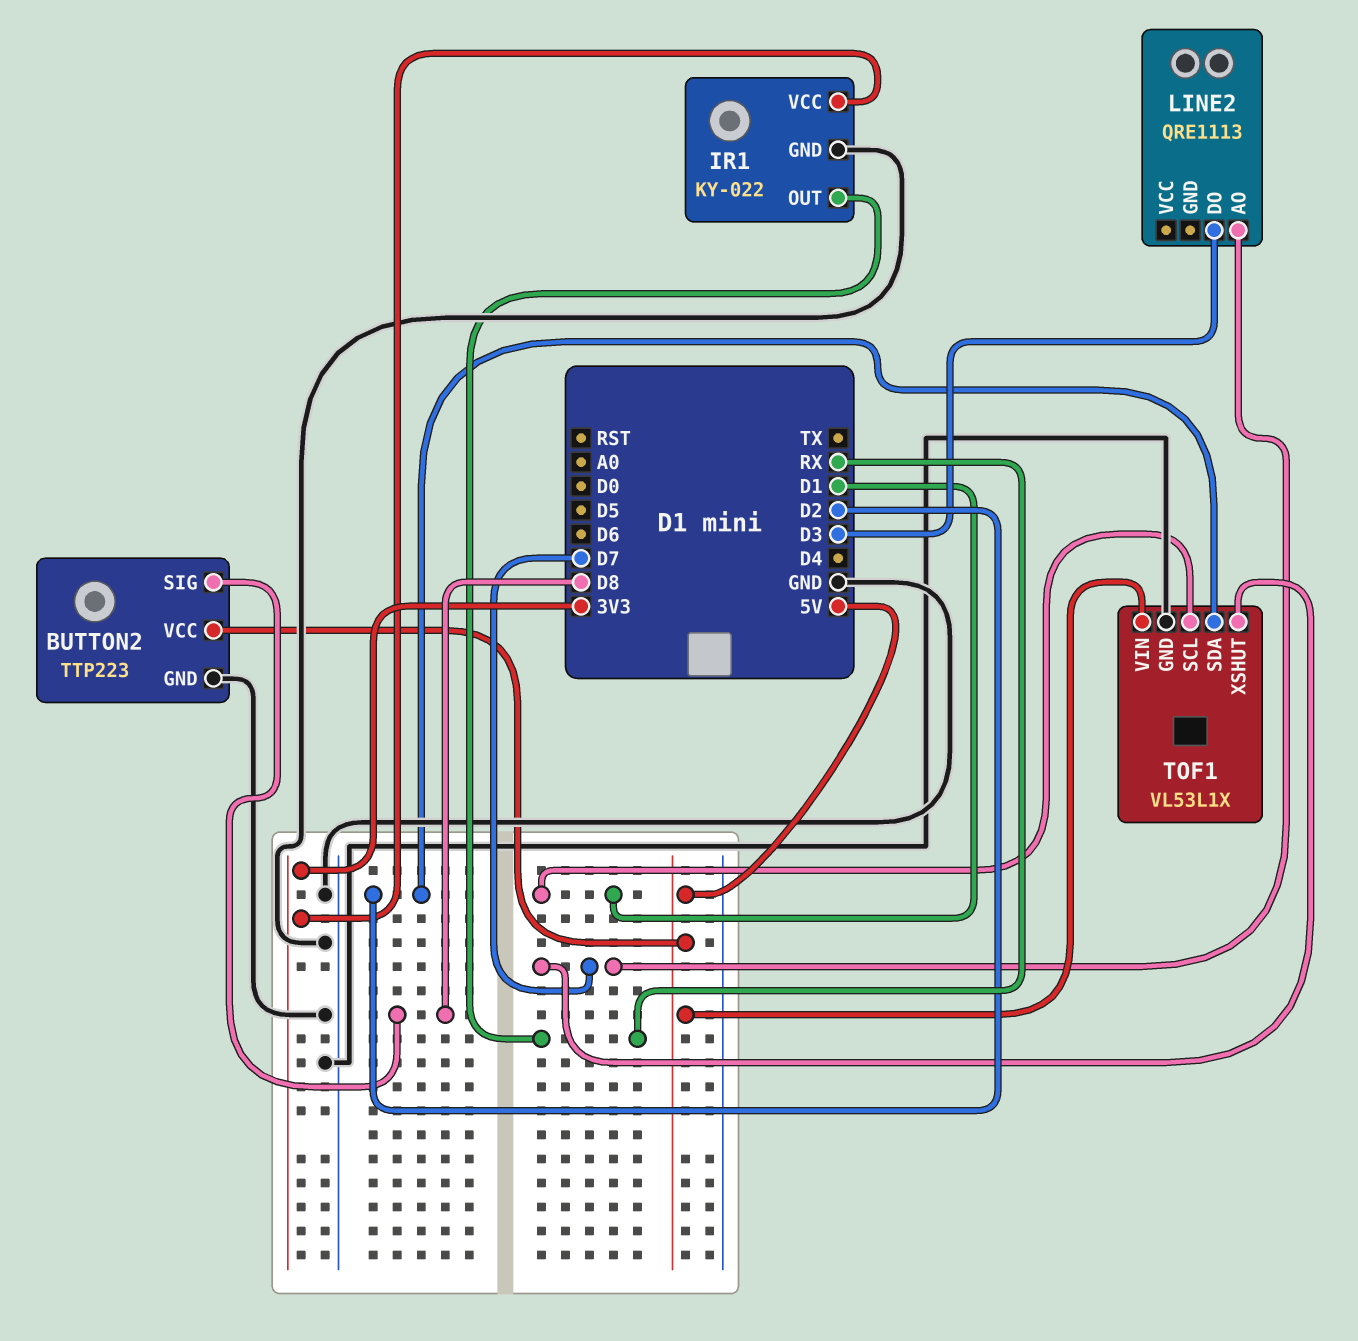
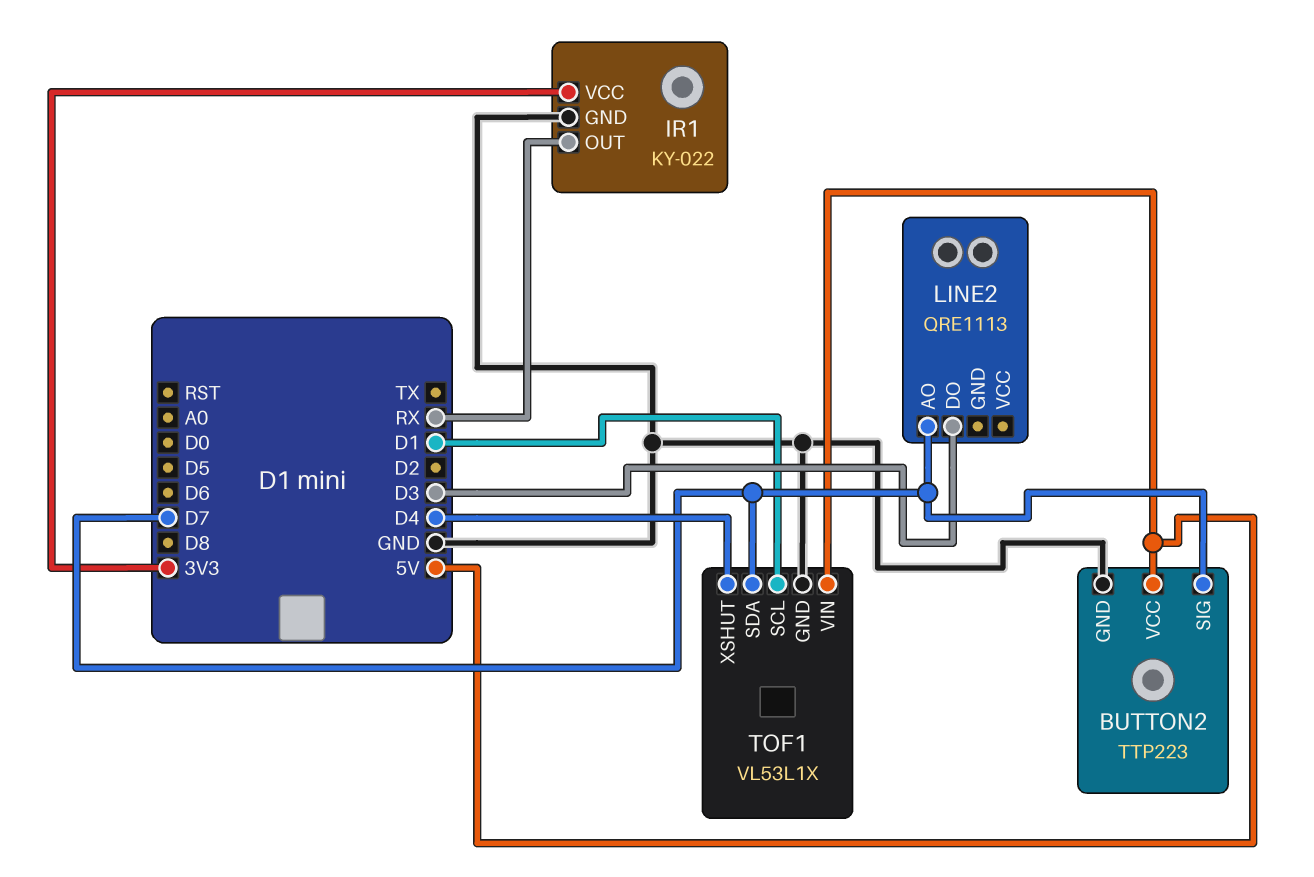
BUTTON2 pin SIG: D8 -> D7
TOF1 pin SDA: D2 -> D7
TOF1 pin XSHUT: D7 -> D4

